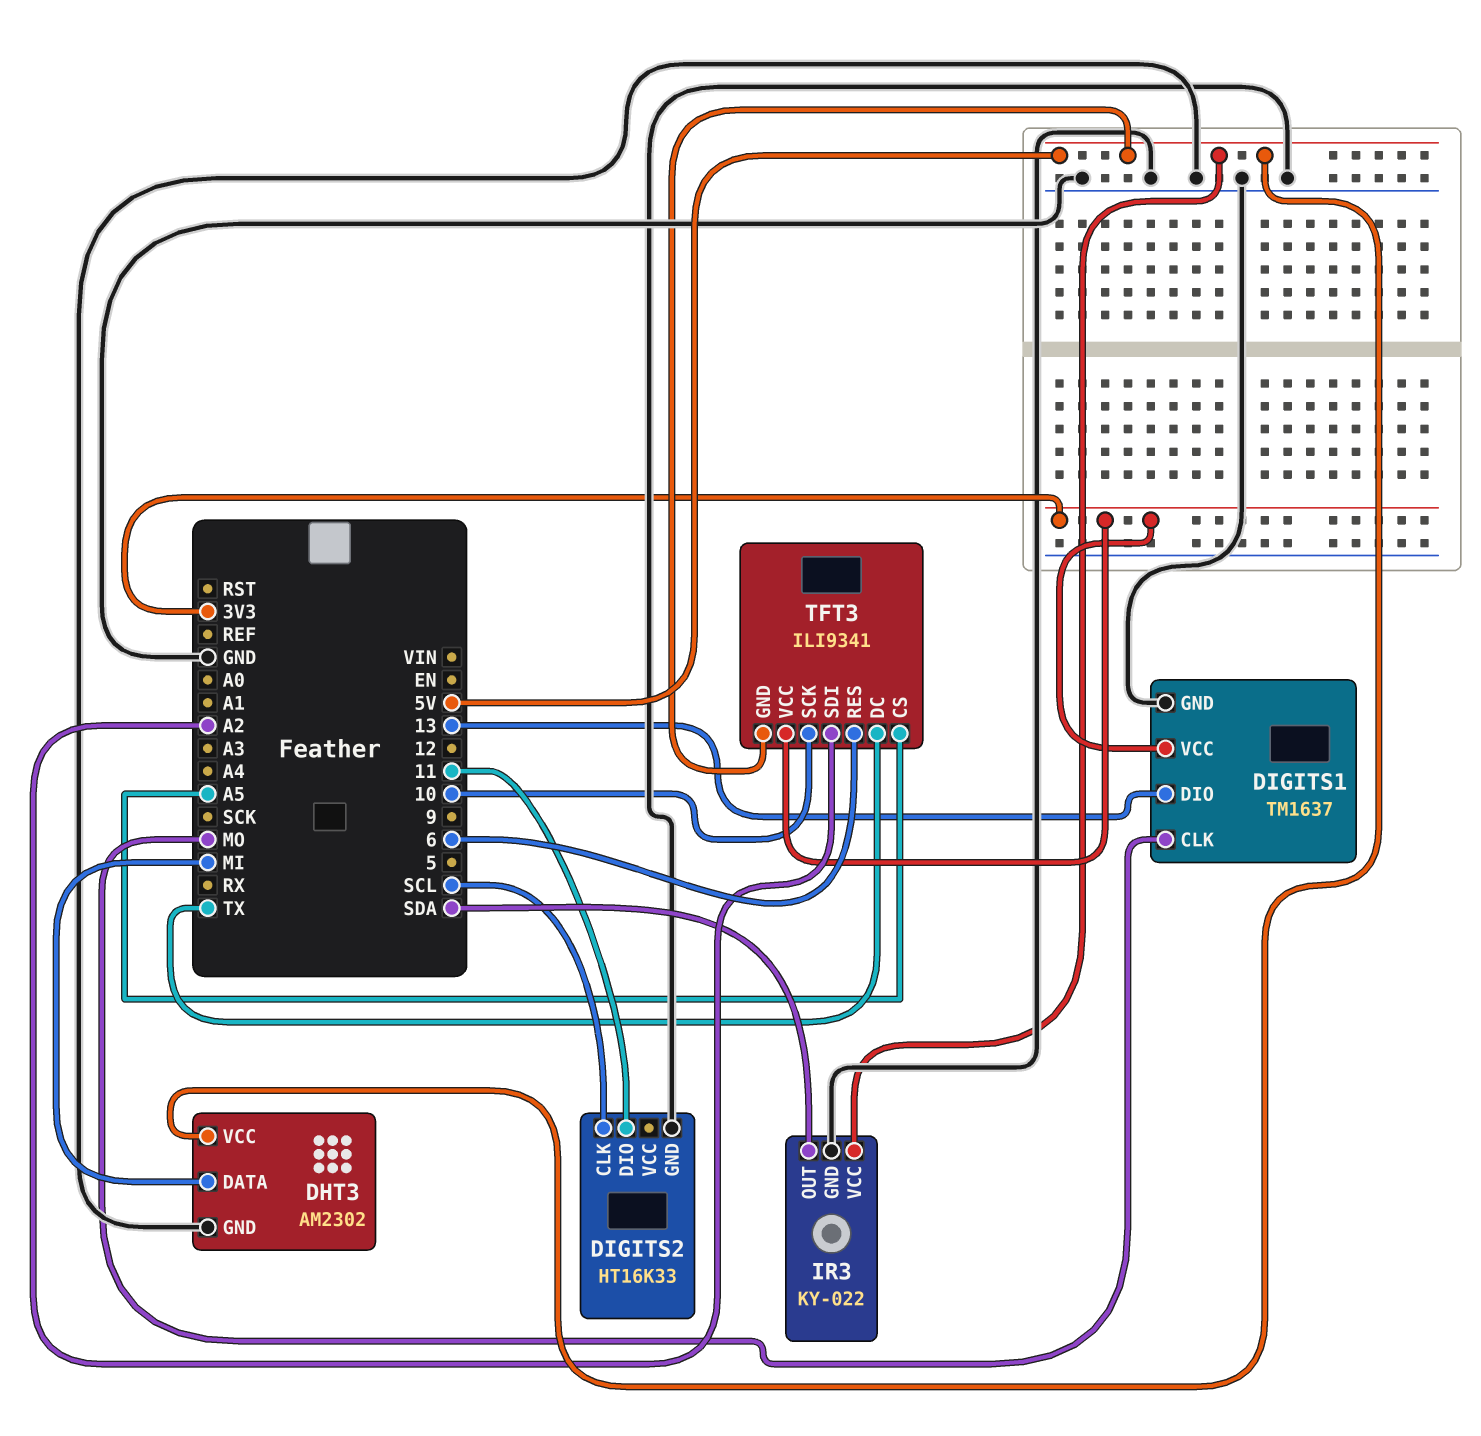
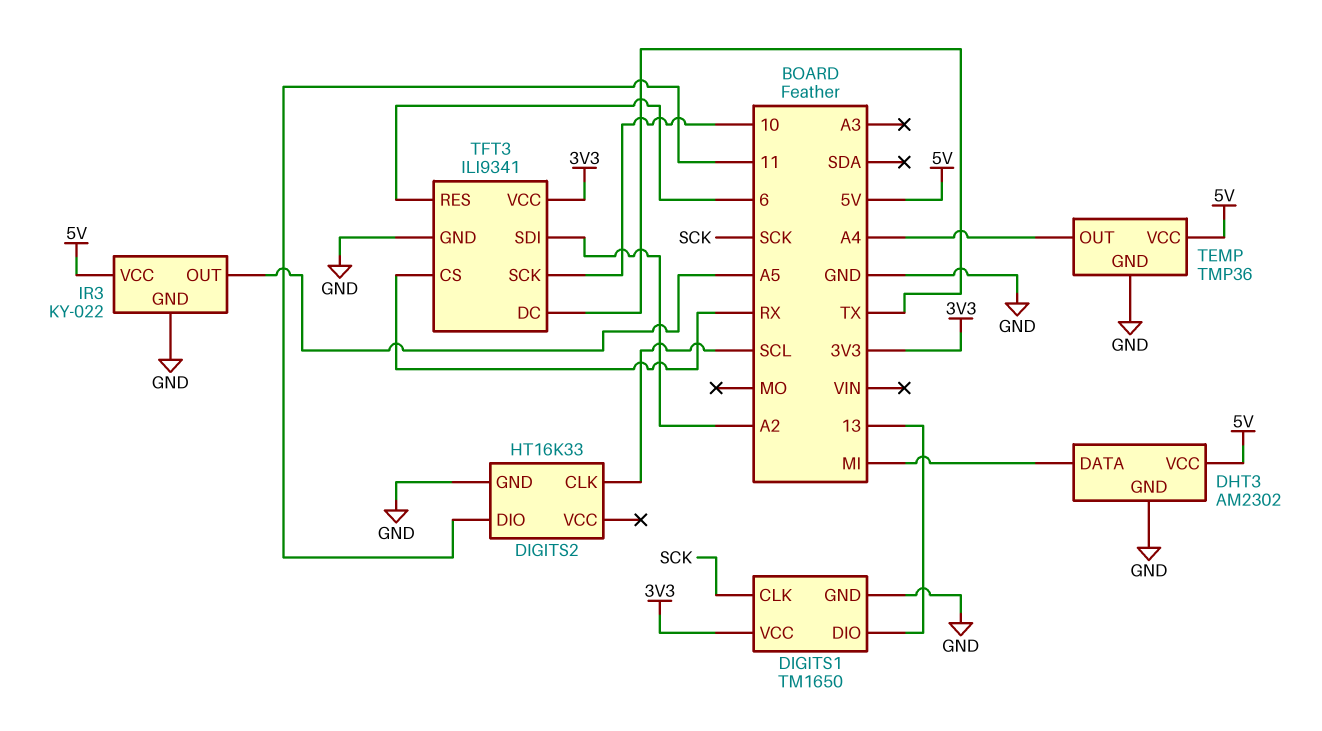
DIGITS1: TM1637 -> TM1650
DIGITS1 pin CLK: MO -> SCK
IR3 pin OUT: SDA -> A5
TEMP: none -> TMP36
TEMP pin GND: none -> GND
TEMP pin OUT: none -> A4
TEMP pin VCC: none -> 5V
TFT3 pin CS: A5 -> RX
TFT3 pin GND: 5V -> GND

